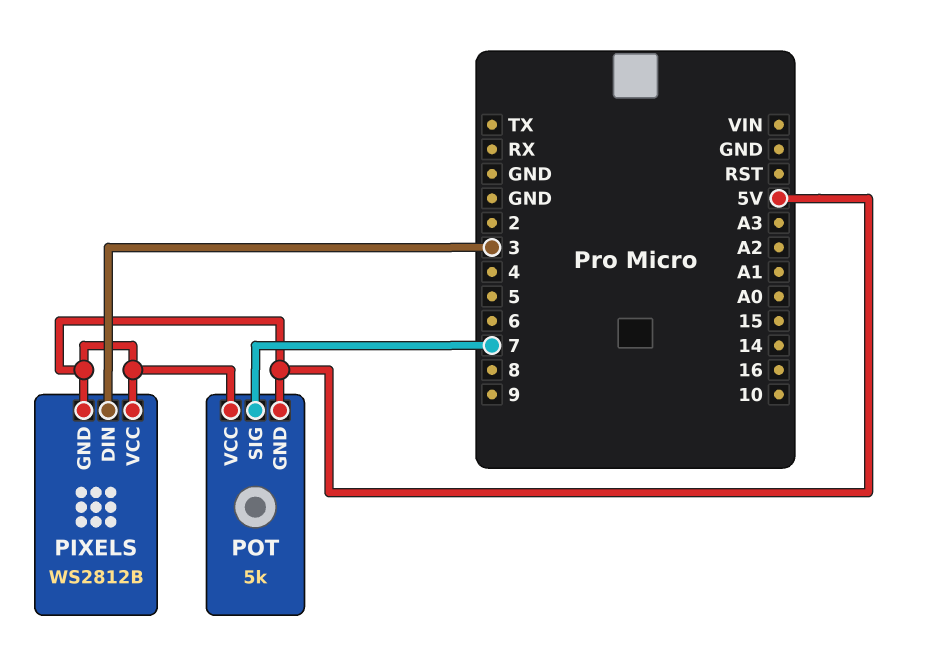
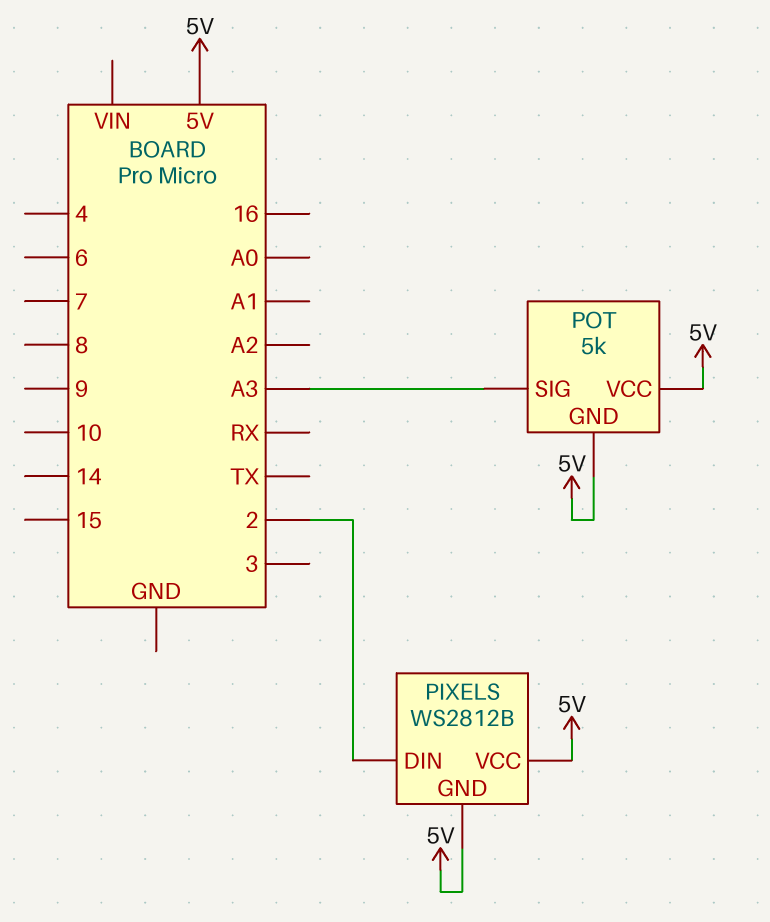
PIXELS pin DIN: 3 -> 2
POT pin SIG: 7 -> A3

